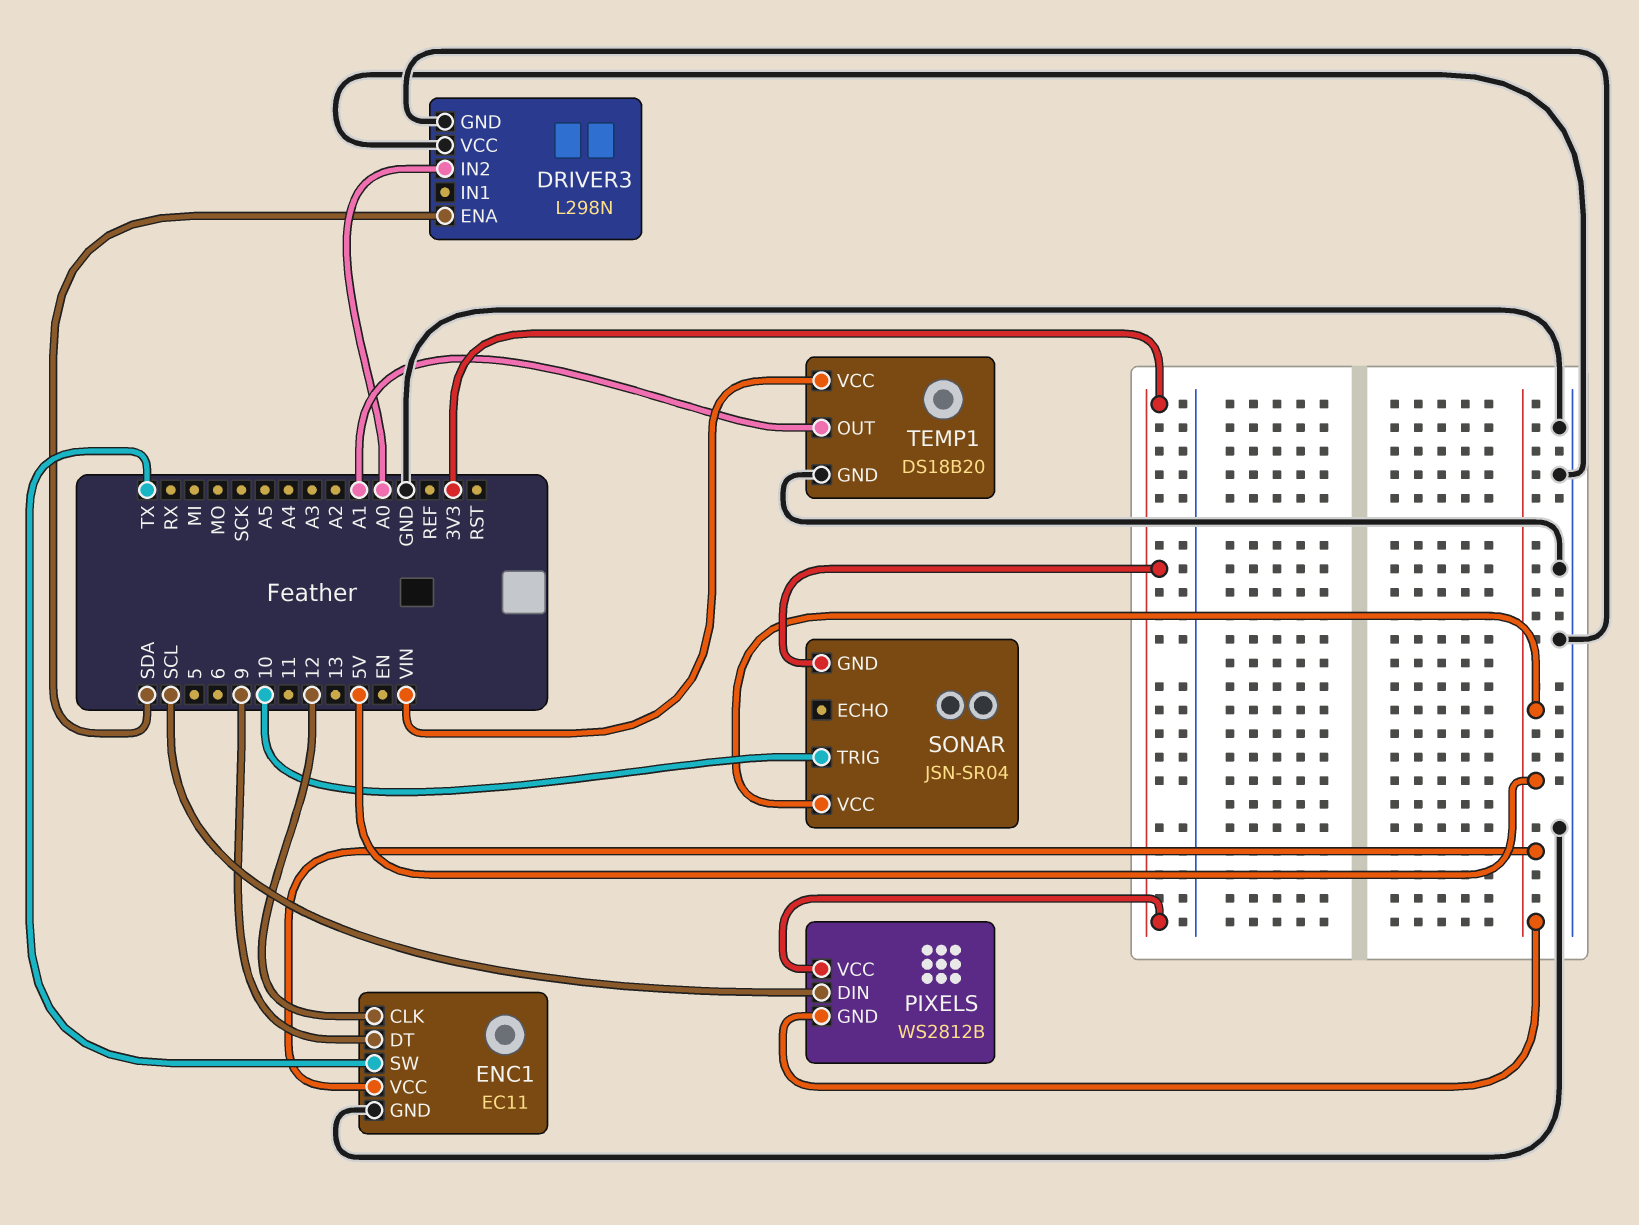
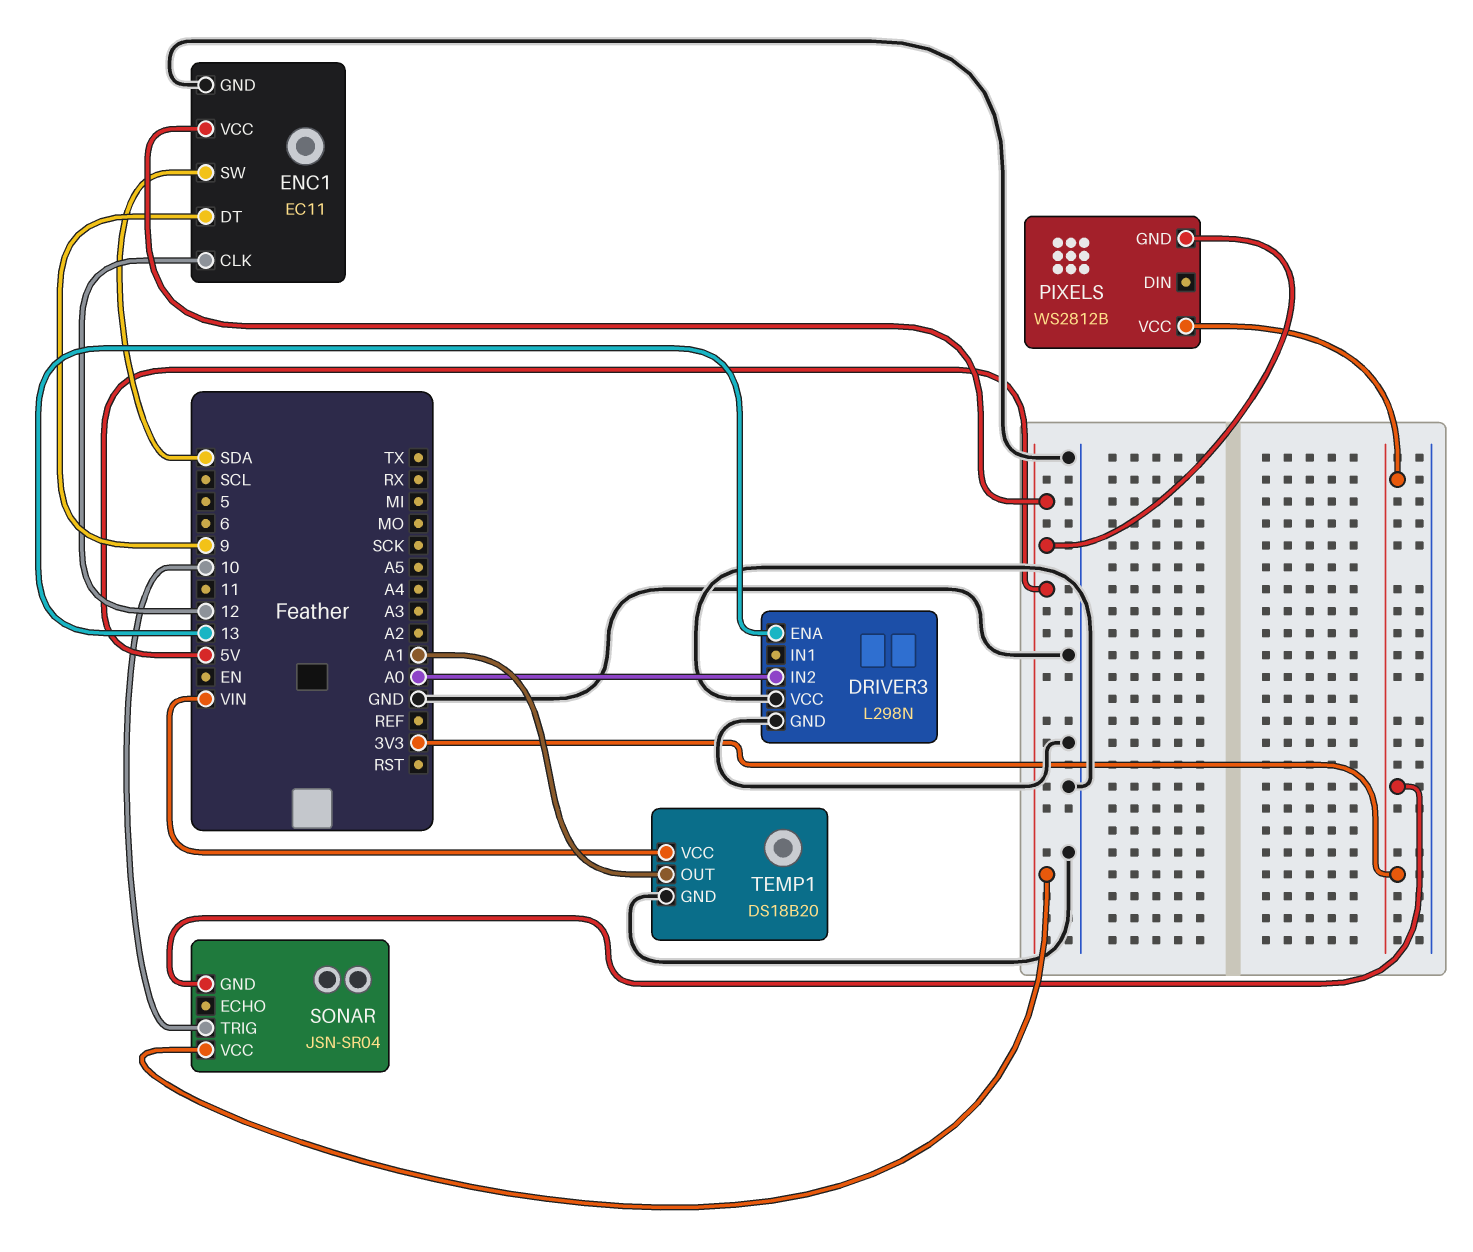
DRIVER3 pin ENA: SDA -> 13
ENC1 pin SW: TX -> SDA
PIXELS pin DIN: SCL -> none

